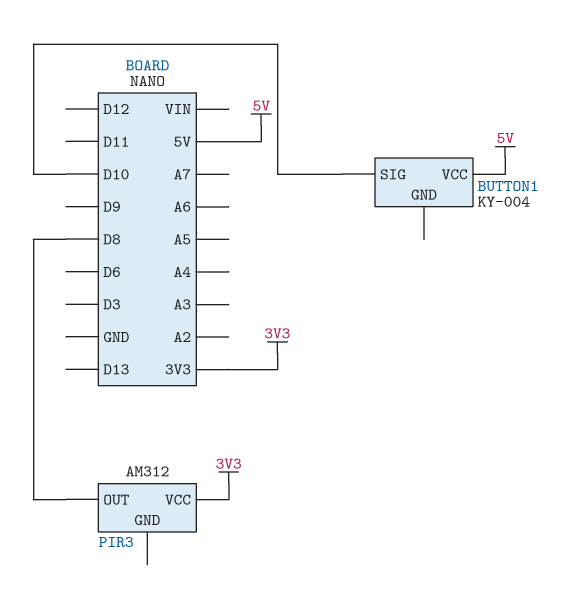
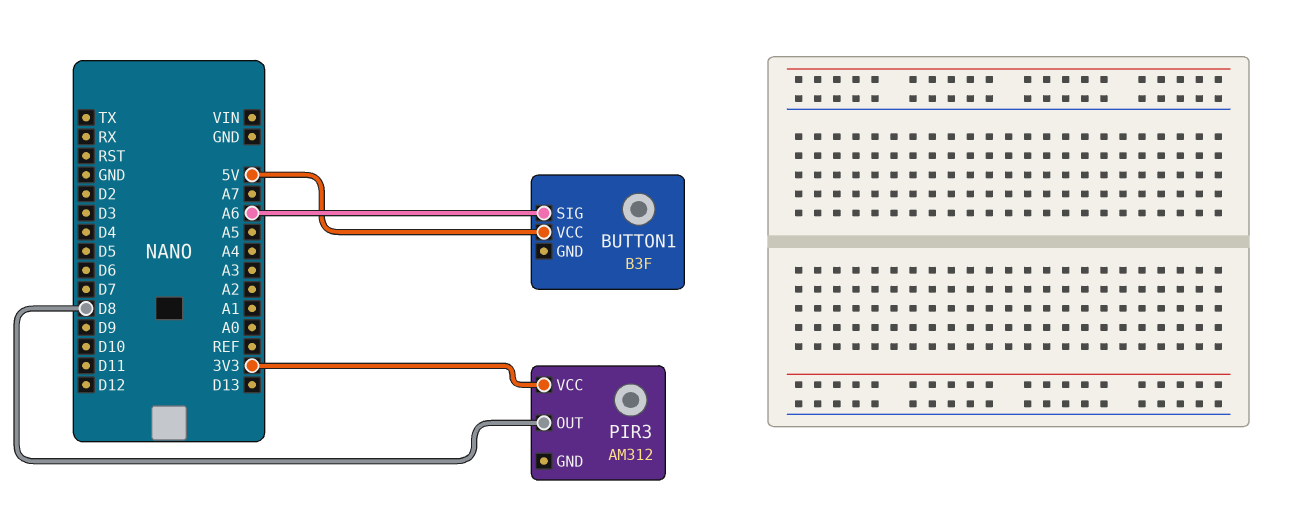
BUTTON1: KY-004 -> B3F
BUTTON1 pin SIG: D10 -> A6

